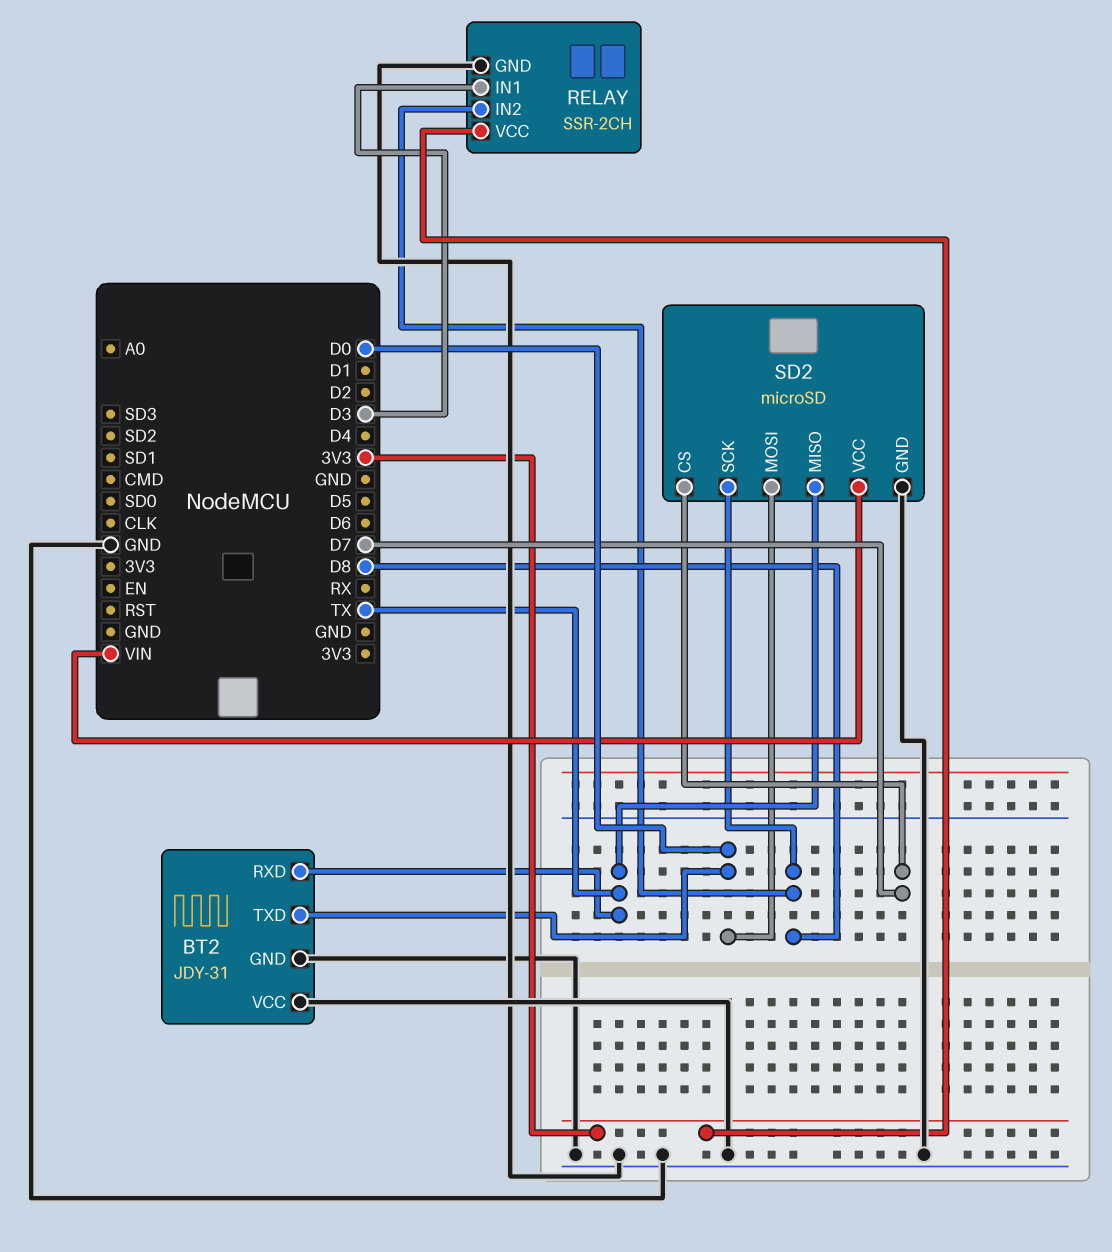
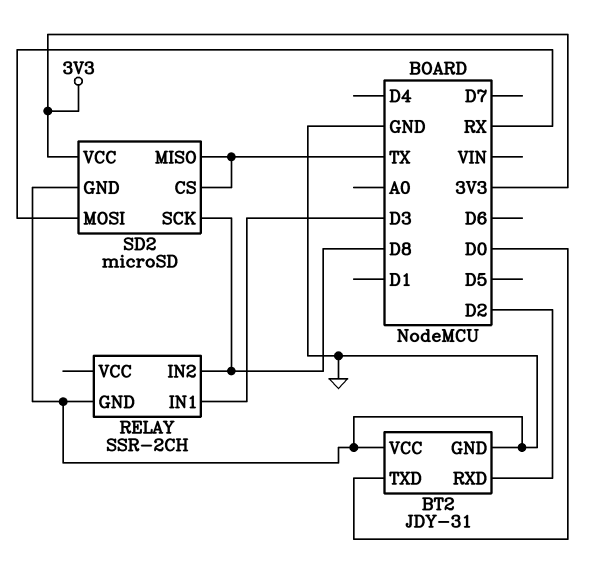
BT2 pin RXD: TX -> D2
RELAY pin VCC: 3V3 -> none
SD2 pin CS: D7 -> TX
SD2 pin MOSI: D0 -> RX
SD2 pin VCC: VIN -> 3V3

